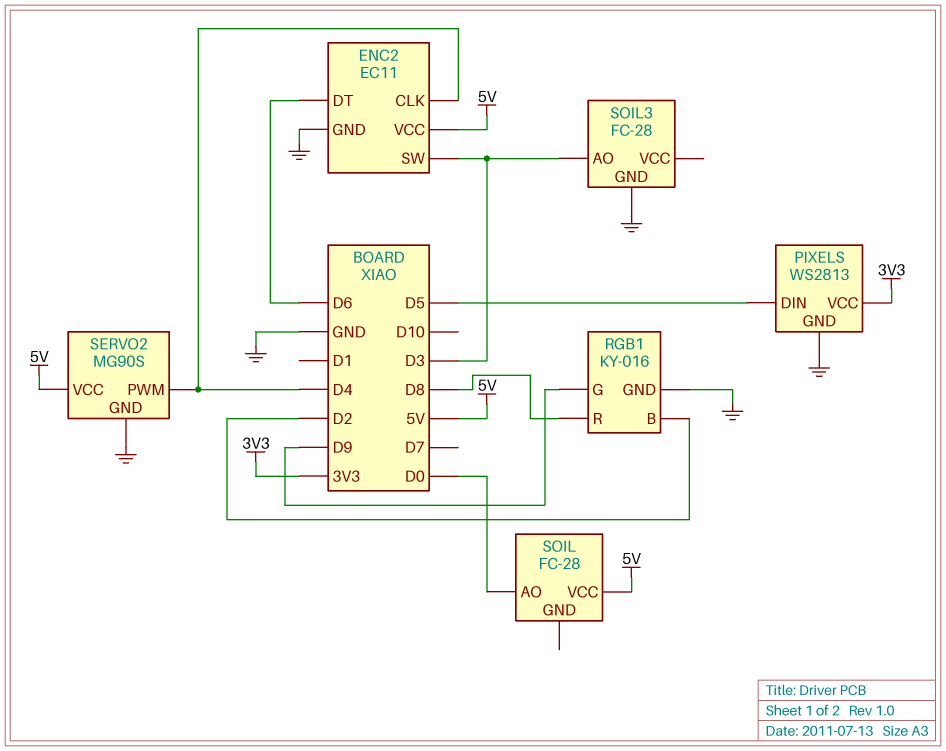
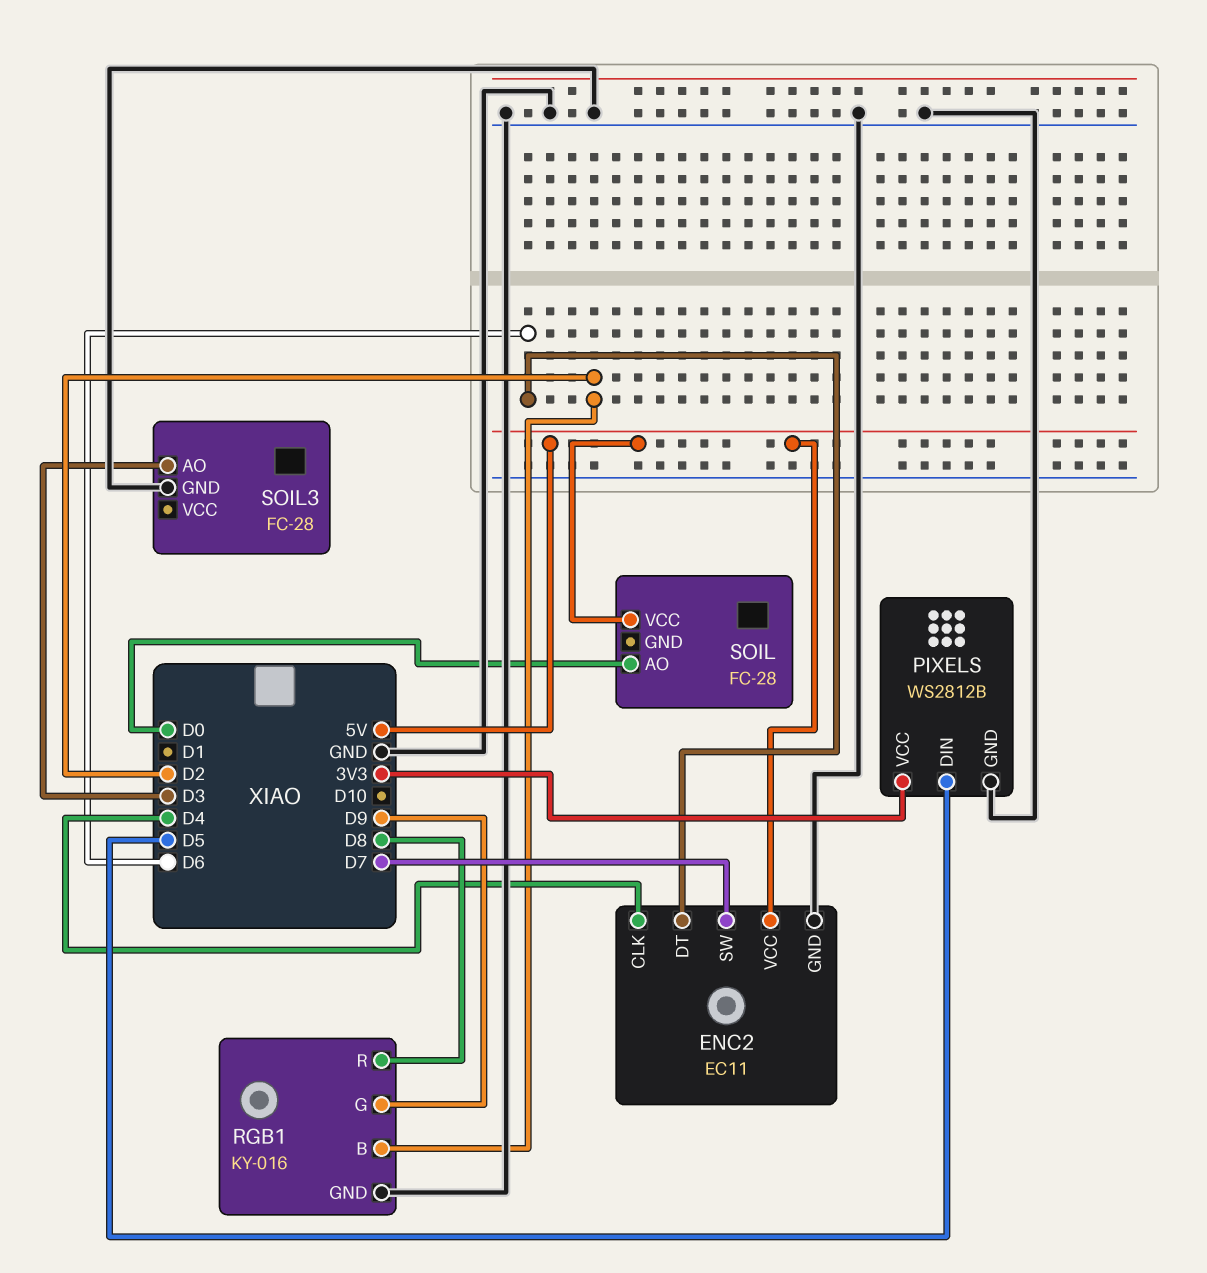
ENC2 pin SW: D3 -> D7
PIXELS: WS2813 -> WS2812B
SERVO2: MG90S -> none
SERVO2 pin GND: GND -> none
SERVO2 pin PWM: D4 -> none
SERVO2 pin VCC: 5V -> none

